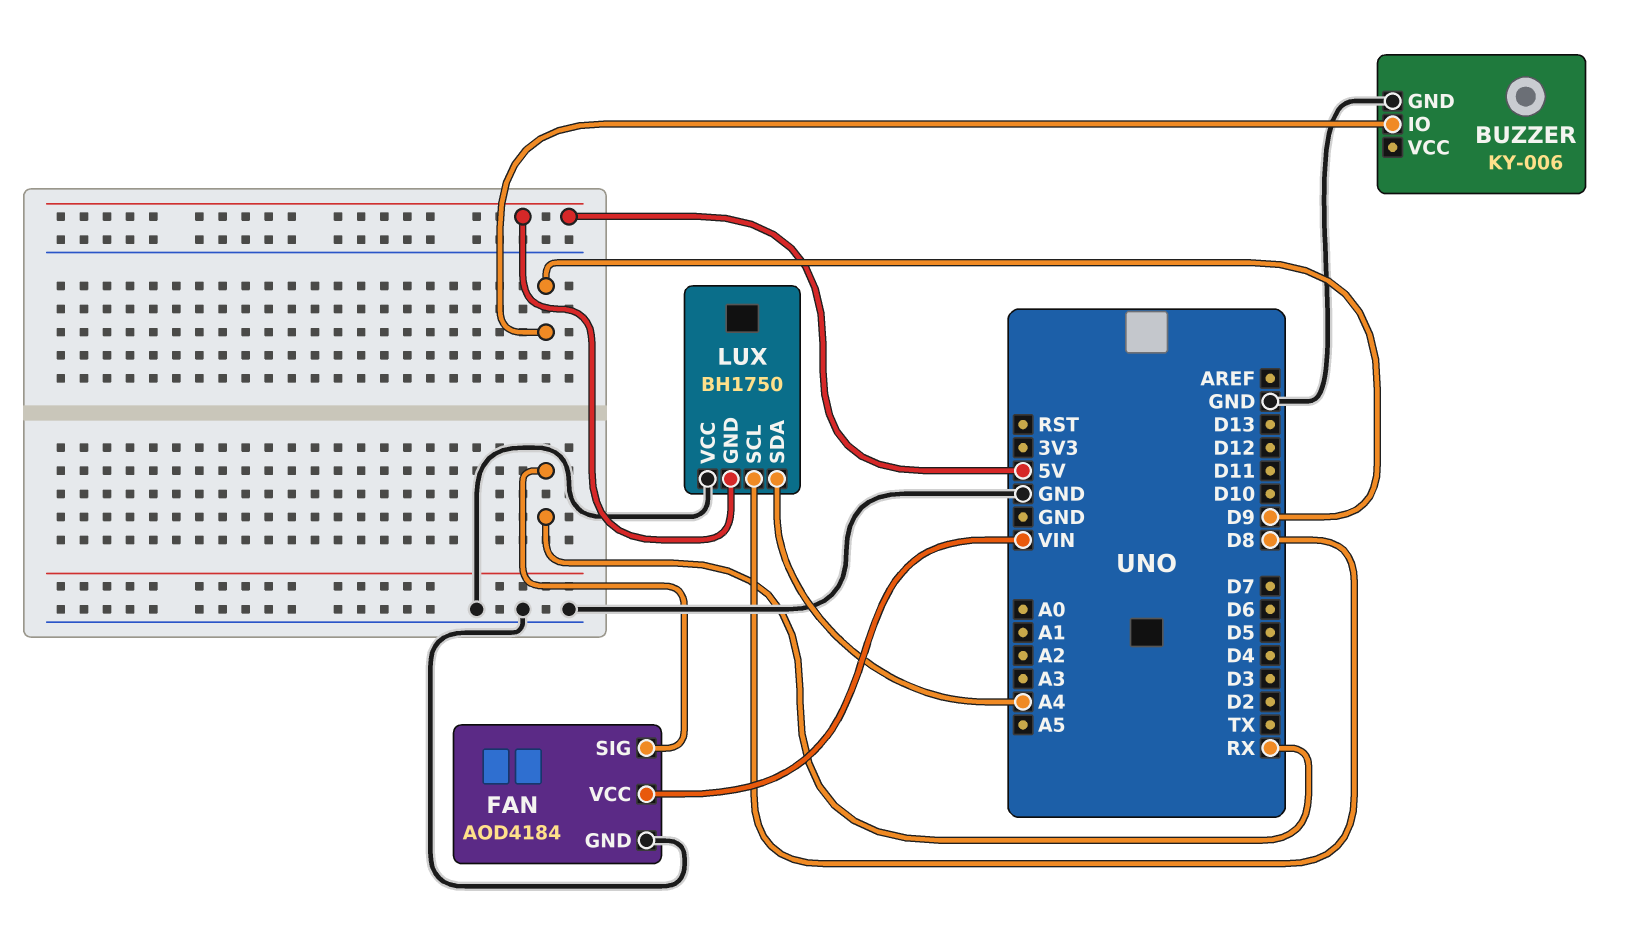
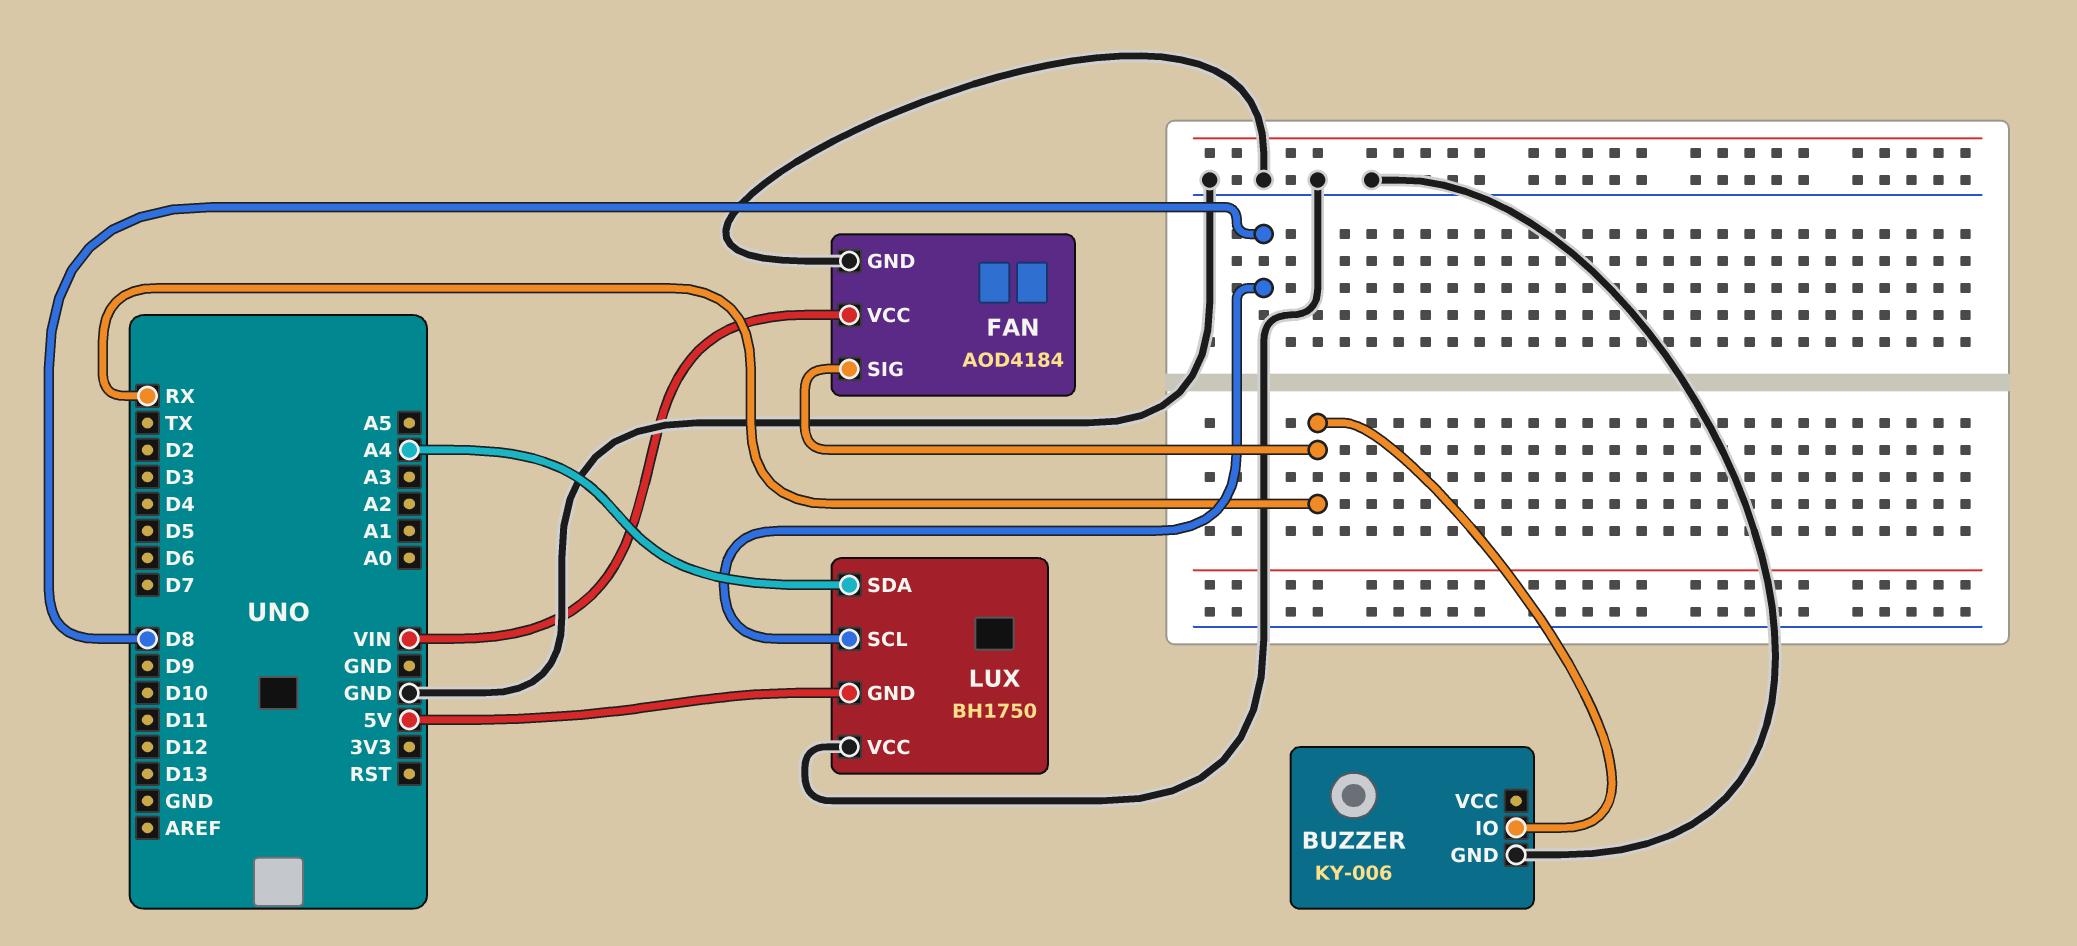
BUZZER pin IO: D9 -> RX

